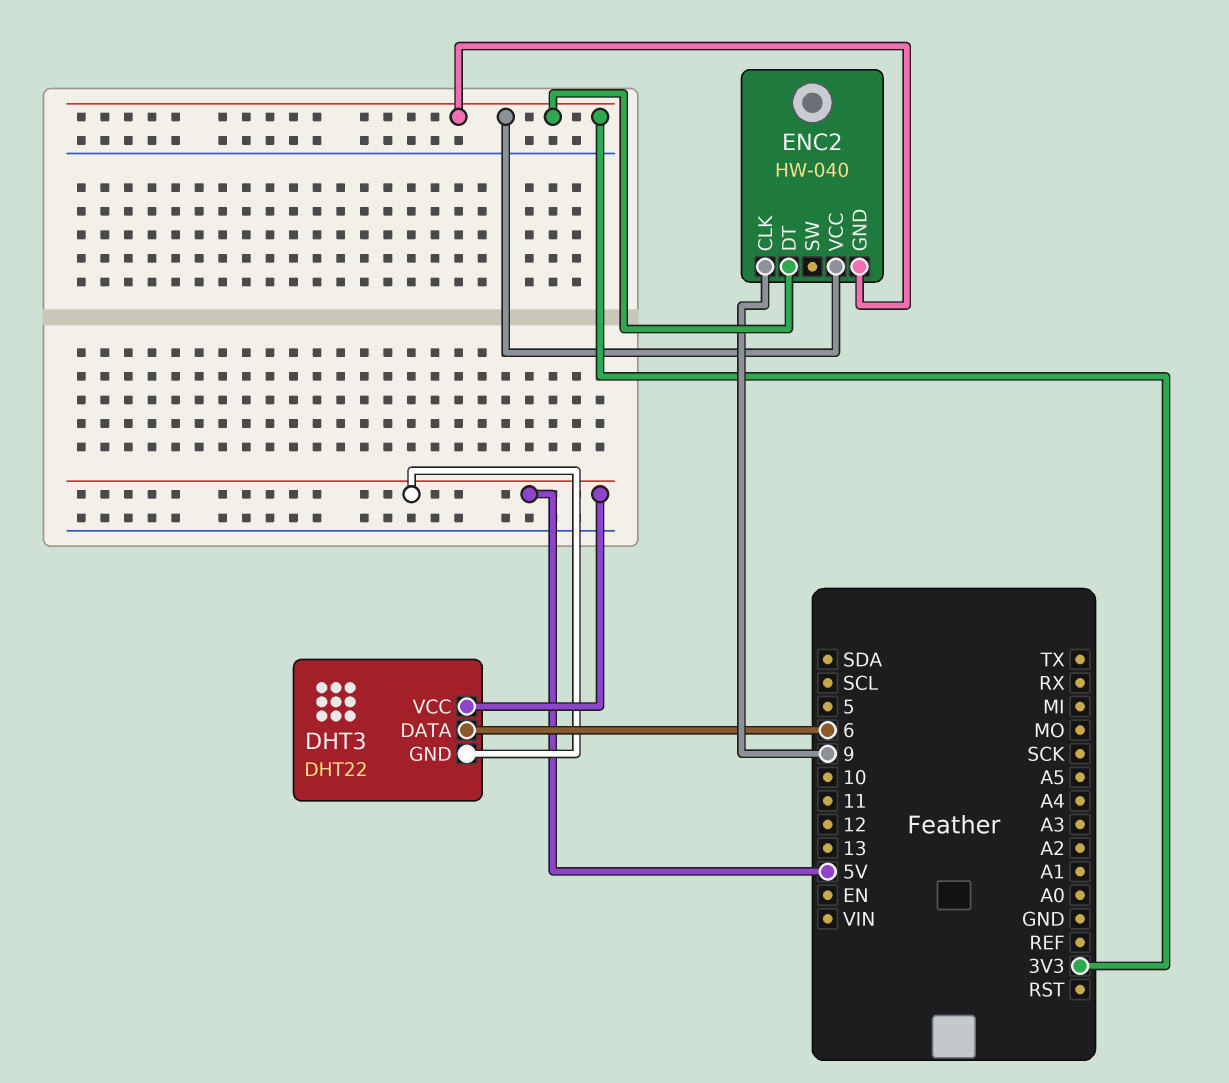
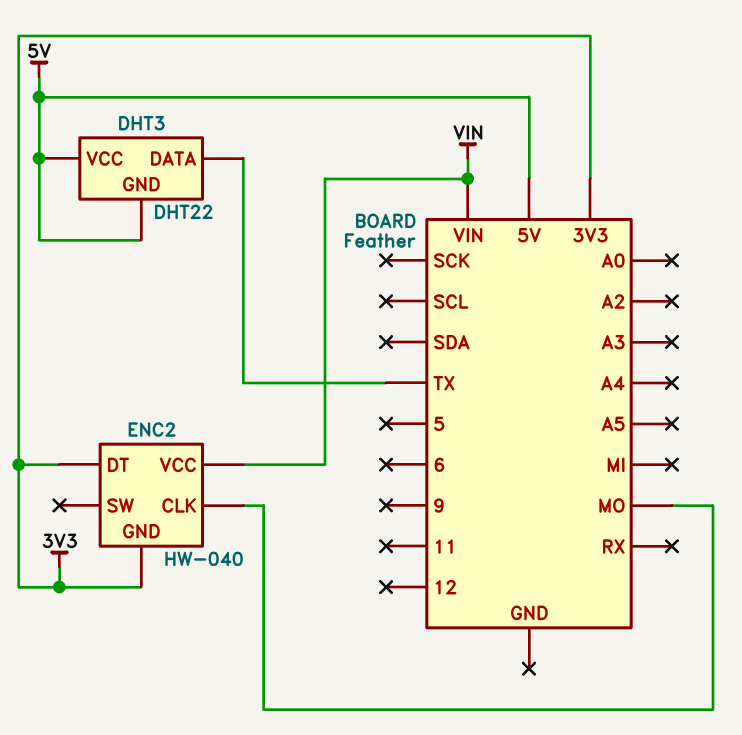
DHT3 pin DATA: 6 -> TX
ENC2 pin CLK: 9 -> MO
ENC2 pin VCC: 3V3 -> VIN

